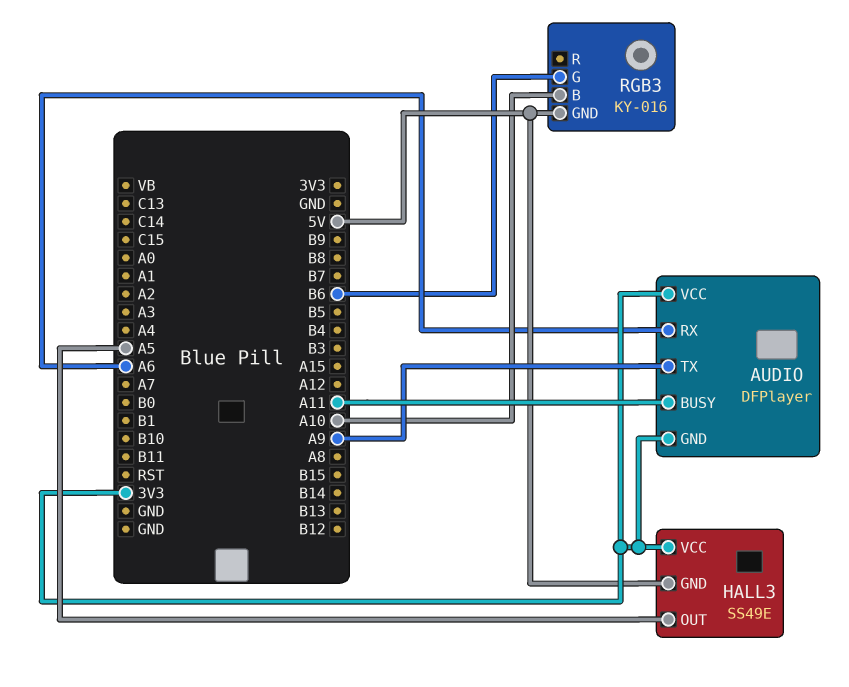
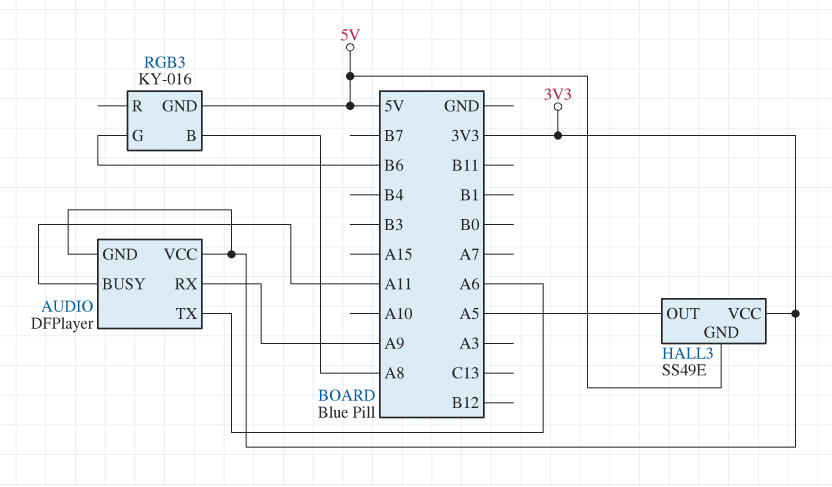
AUDIO pin RX: A6 -> A9
AUDIO pin TX: A9 -> A6
RGB3 pin B: A10 -> A8

